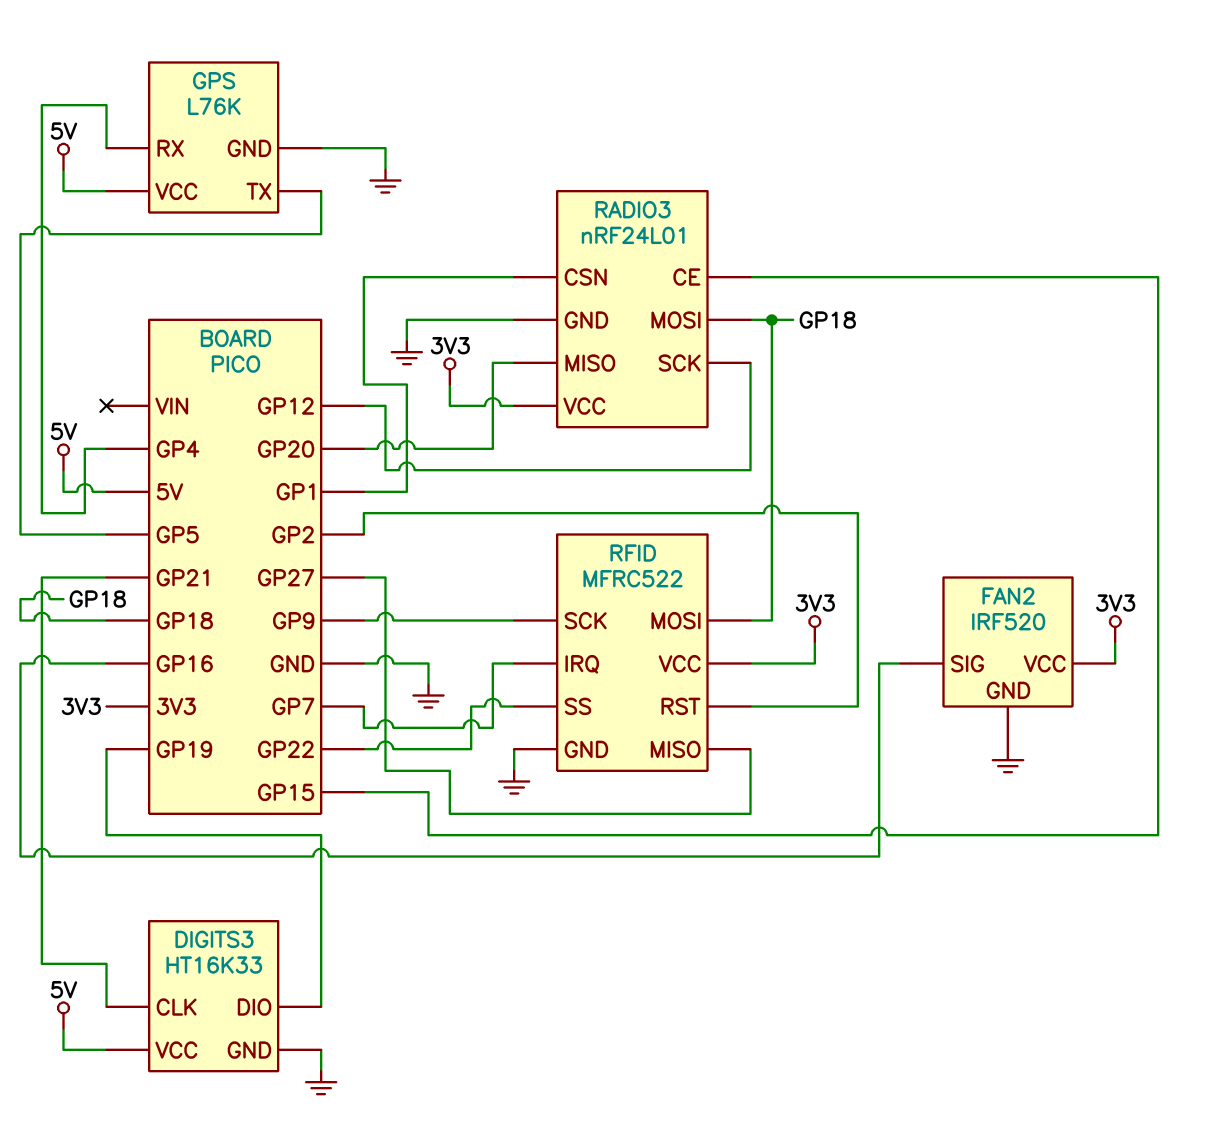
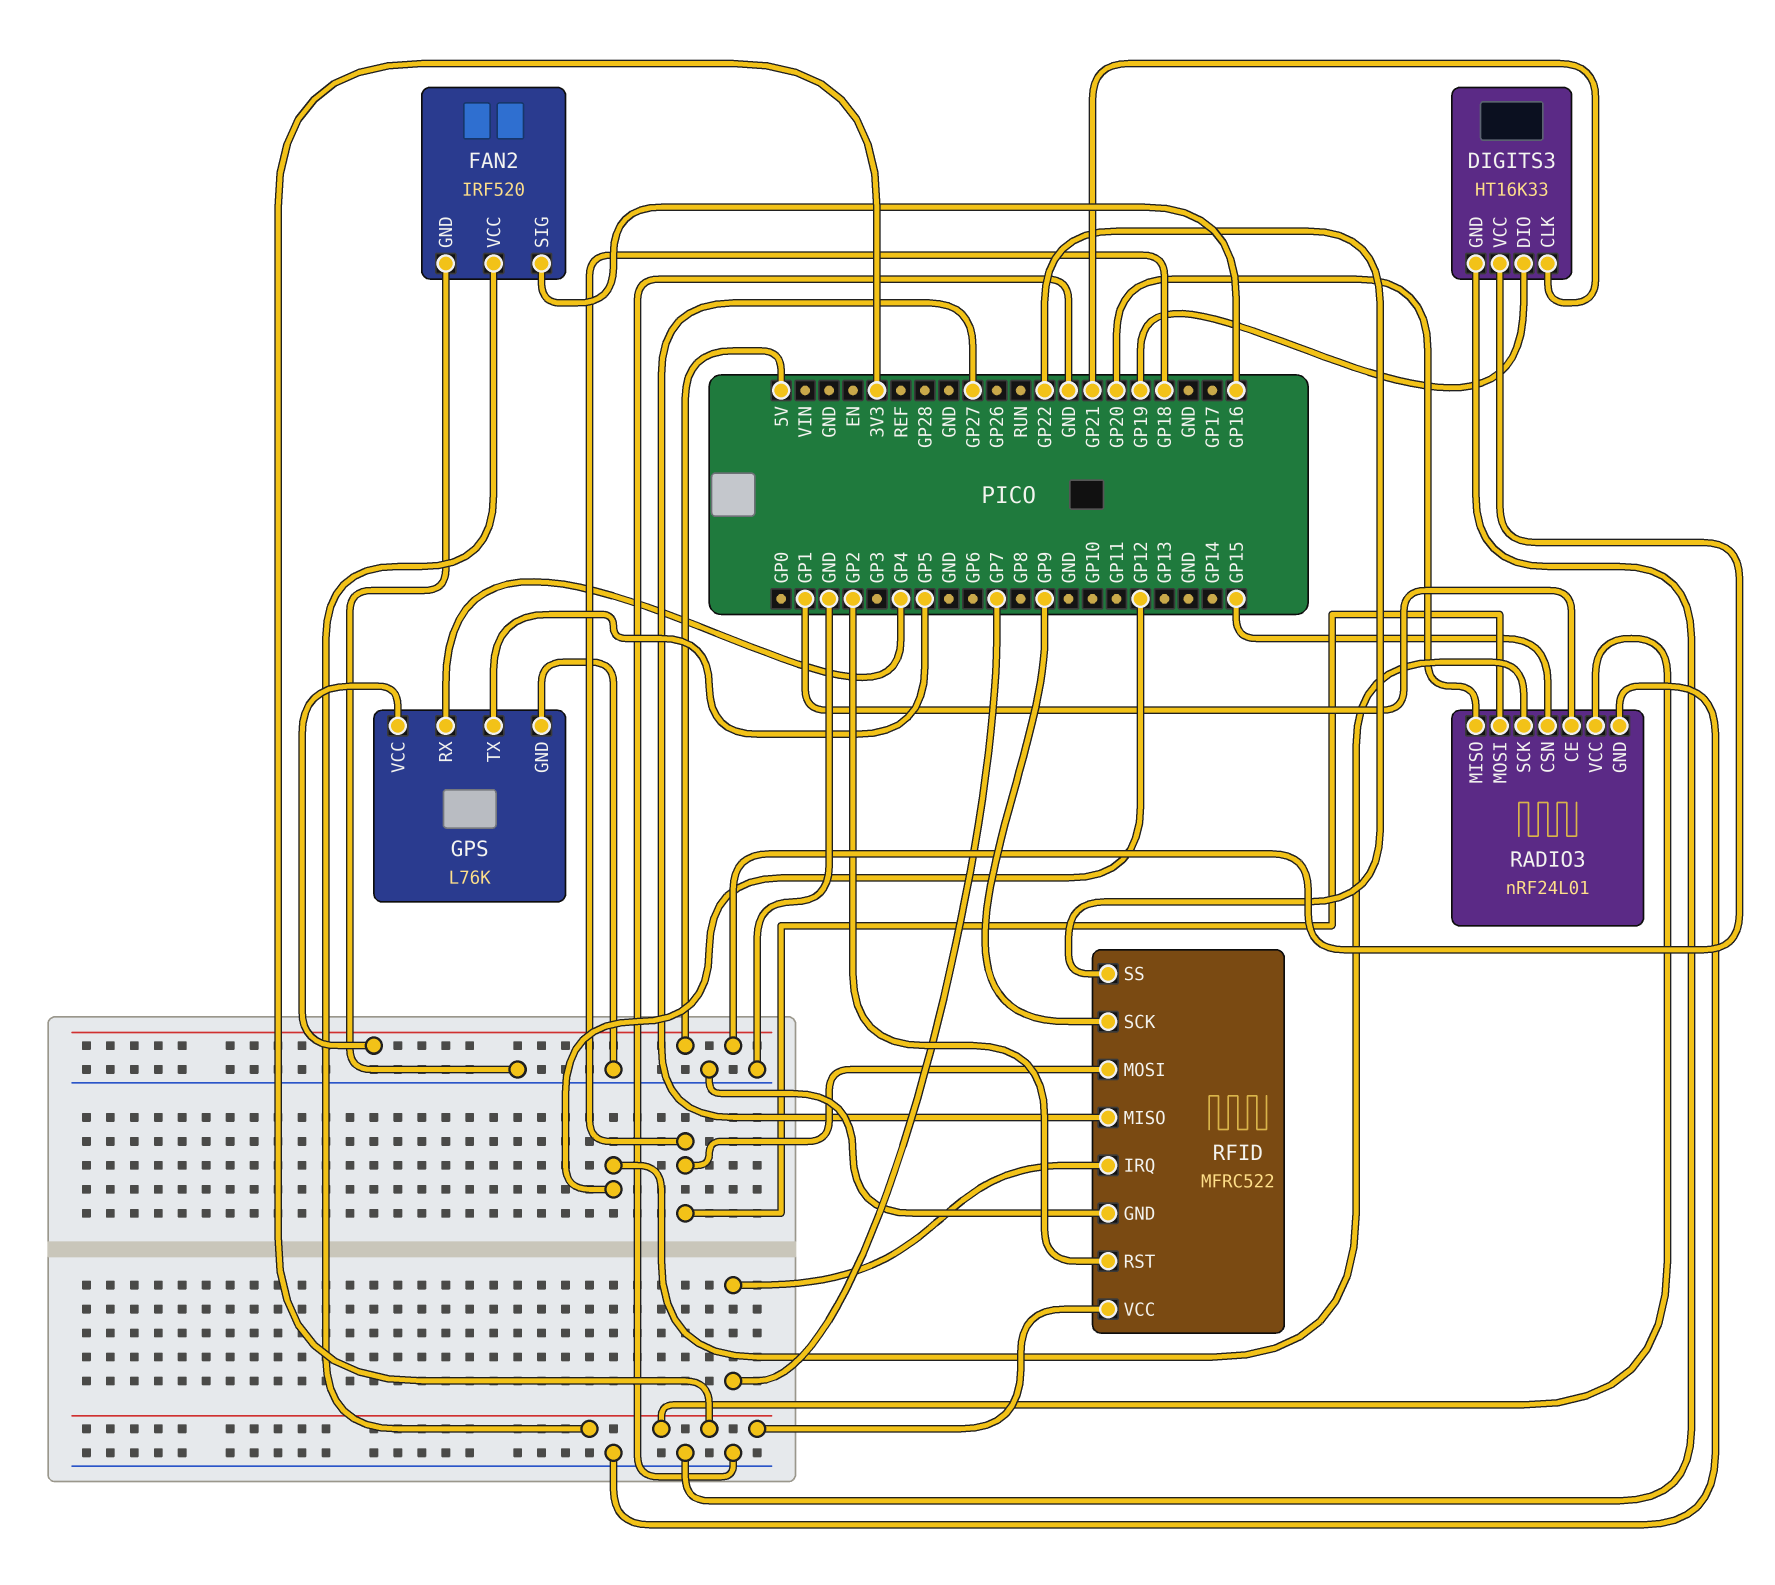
RADIO3 pin CE: GP15 -> GP1
RADIO3 pin CSN: GP1 -> GP15

